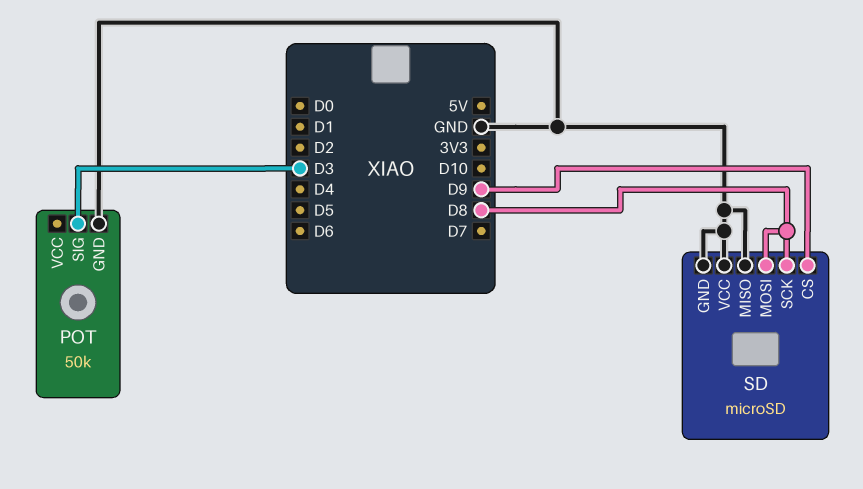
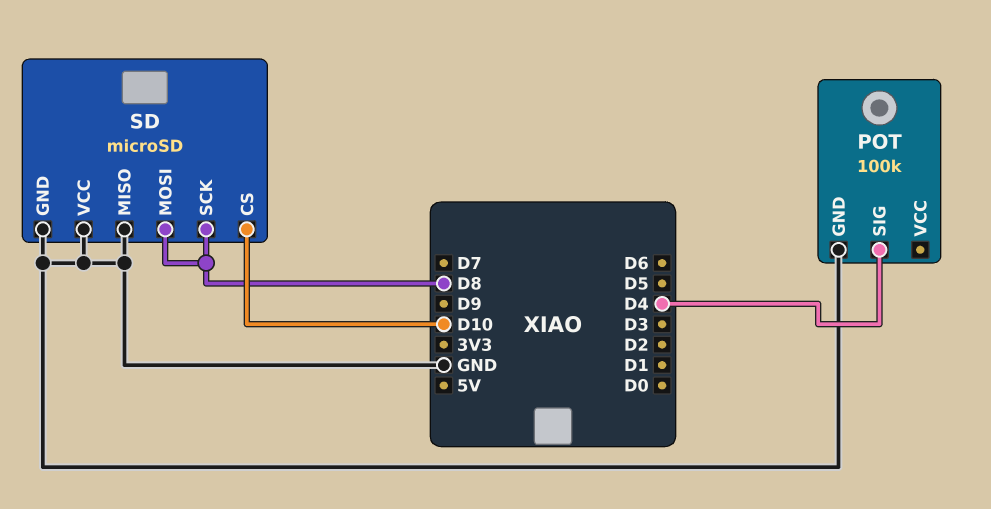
POT: 50k -> 100k
POT pin SIG: D3 -> D4
SD pin CS: D9 -> D10

